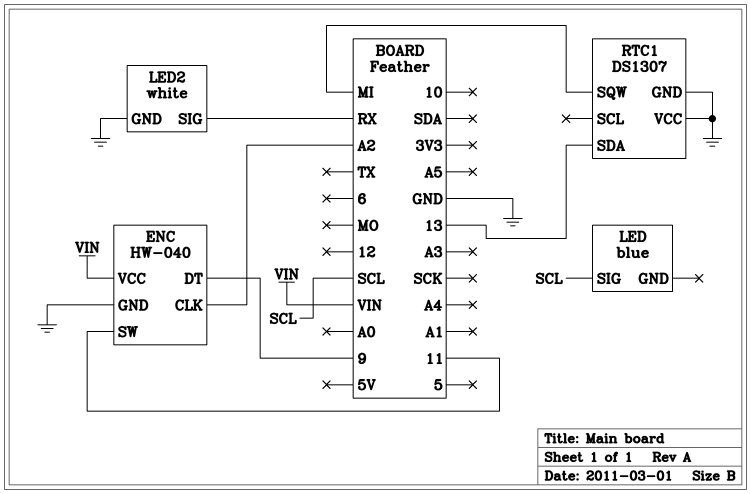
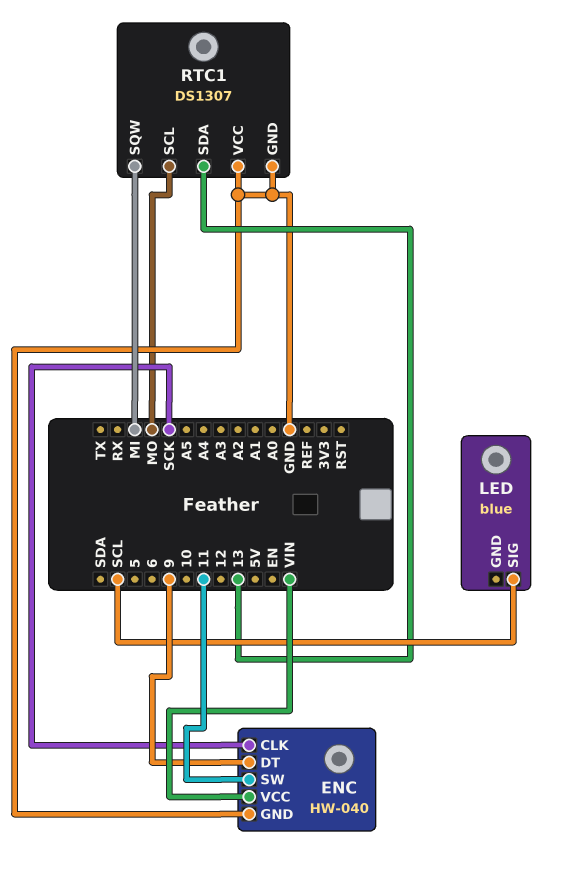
ENC pin CLK: A2 -> SCK
LED2: white -> none
LED2 pin GND: GND -> none
LED2 pin SIG: RX -> none
RTC1 pin SCL: none -> MO

